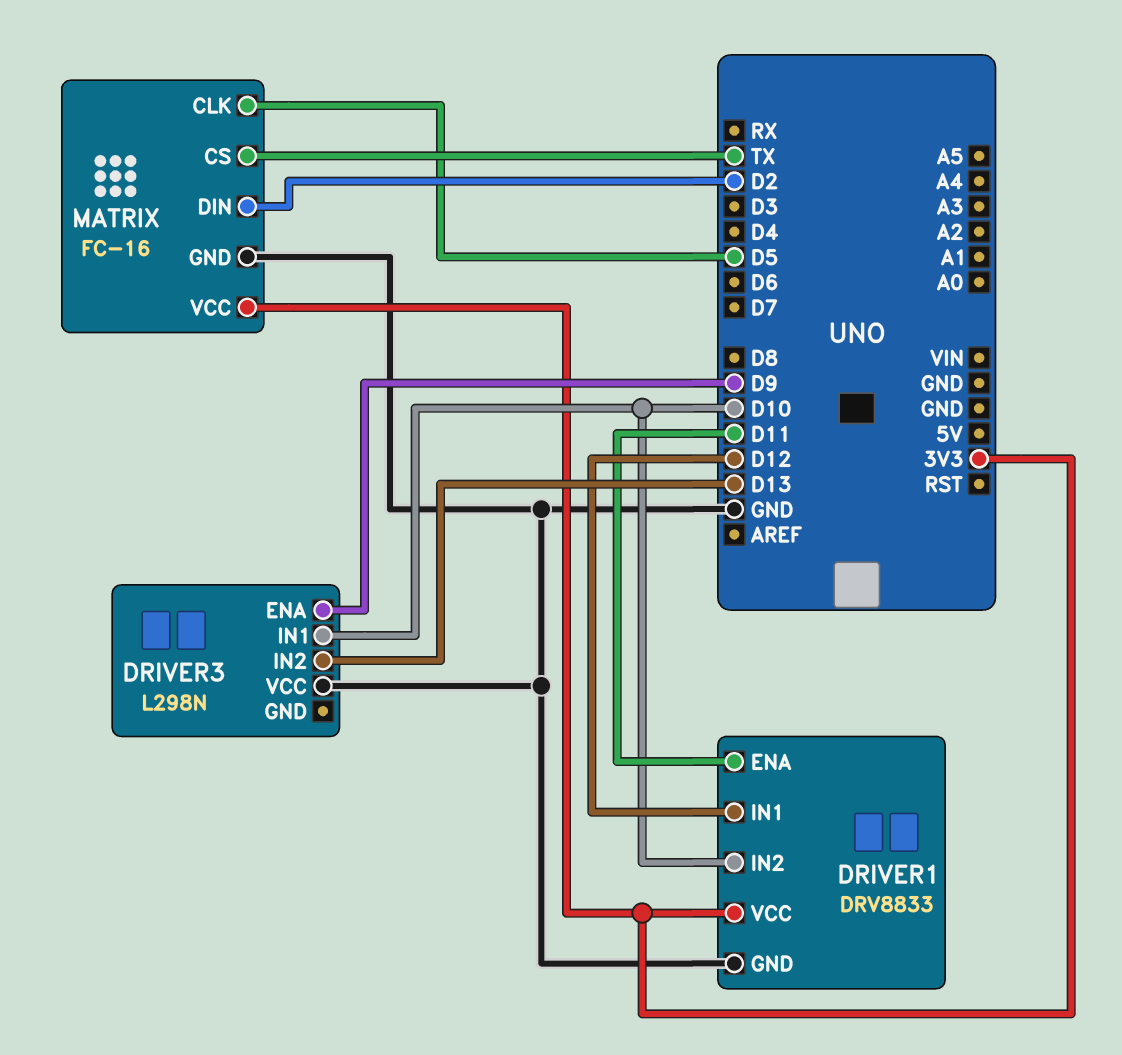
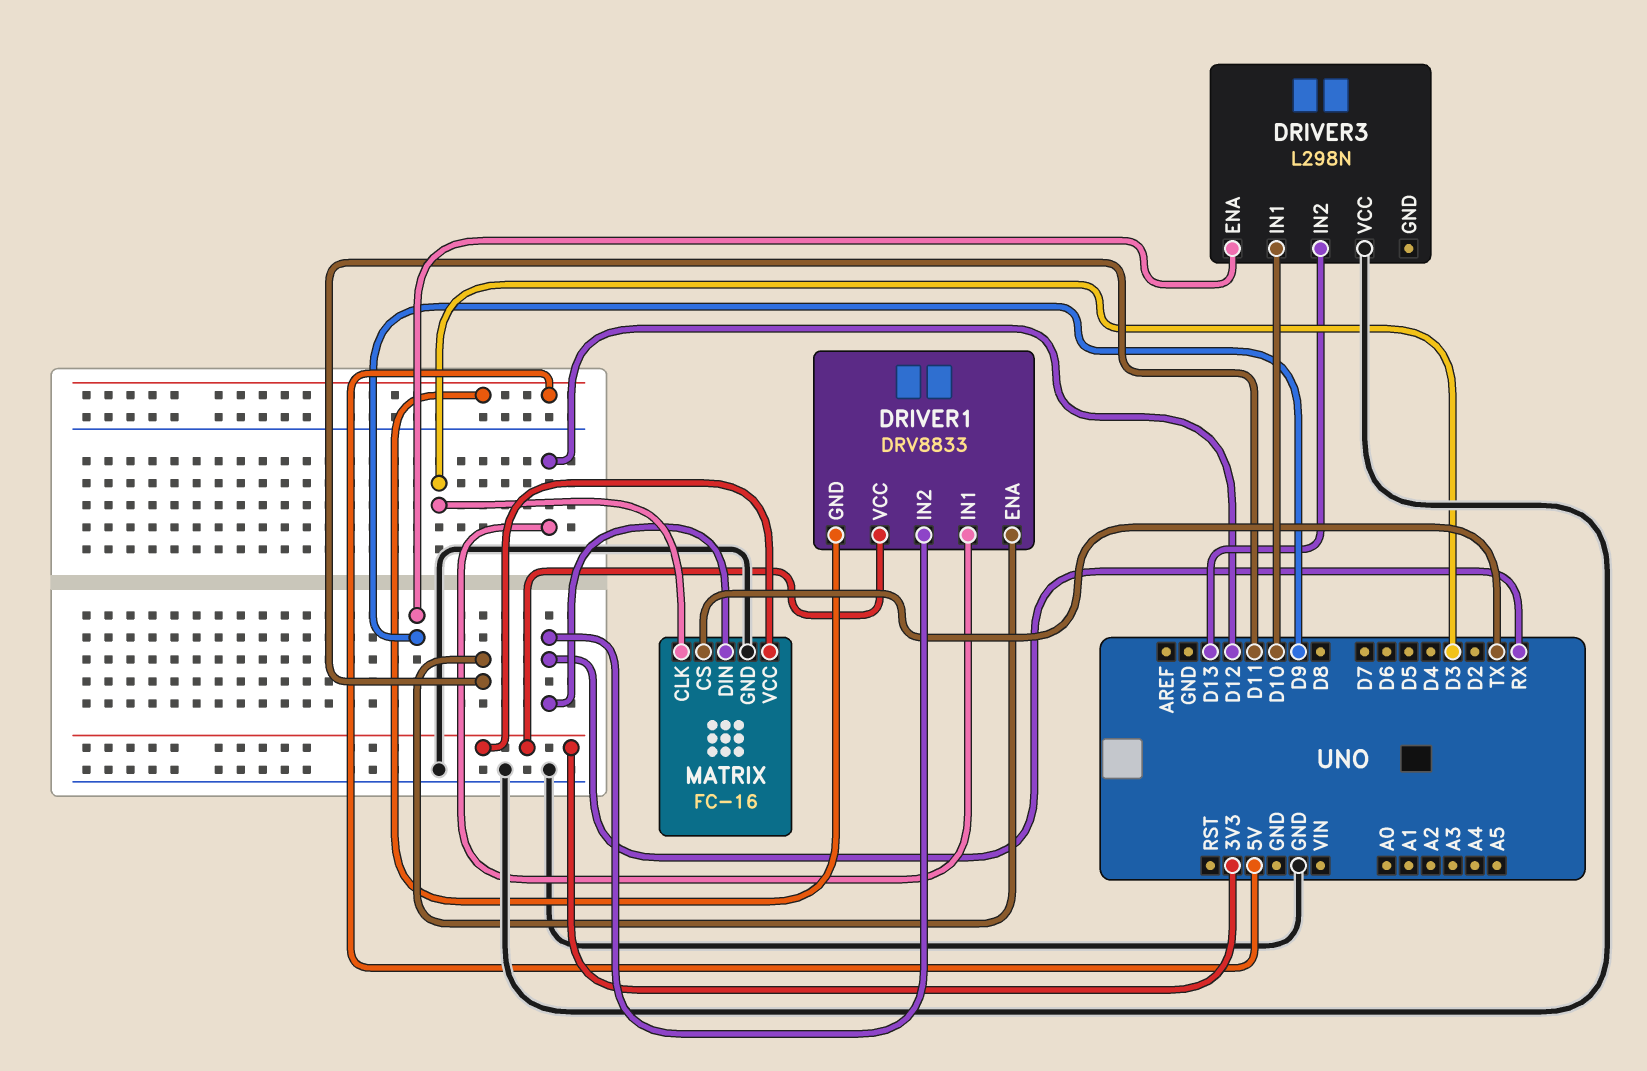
DRIVER1 pin GND: GND -> 5V
DRIVER1 pin IN2: D10 -> RX
MATRIX pin CLK: D5 -> D3
MATRIX pin DIN: D2 -> RX

